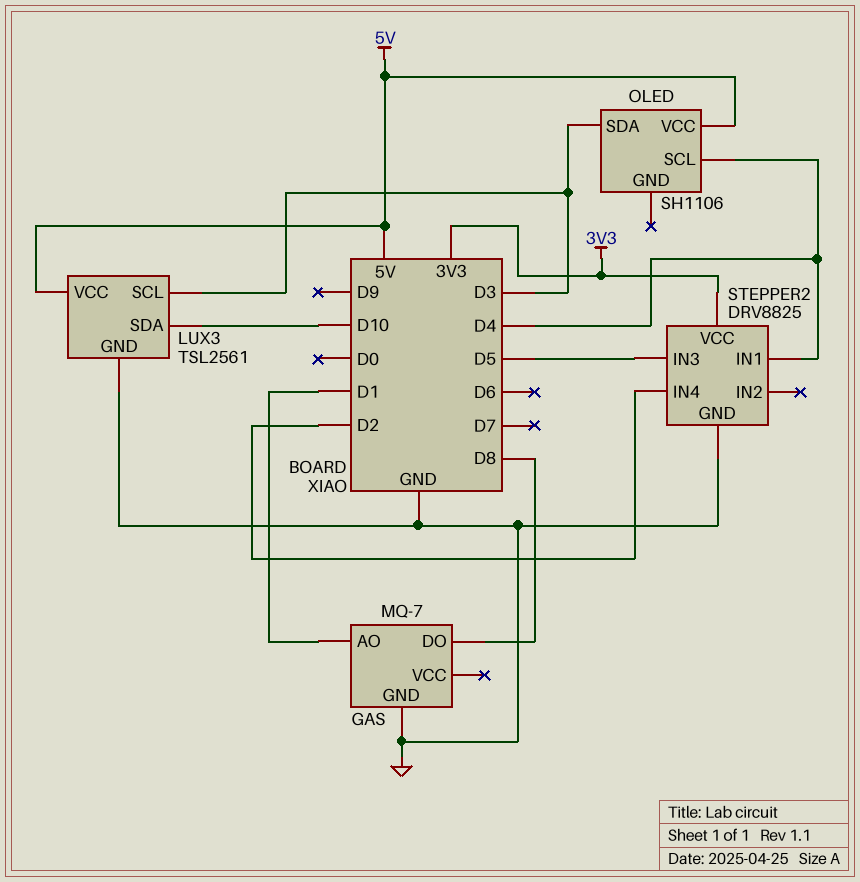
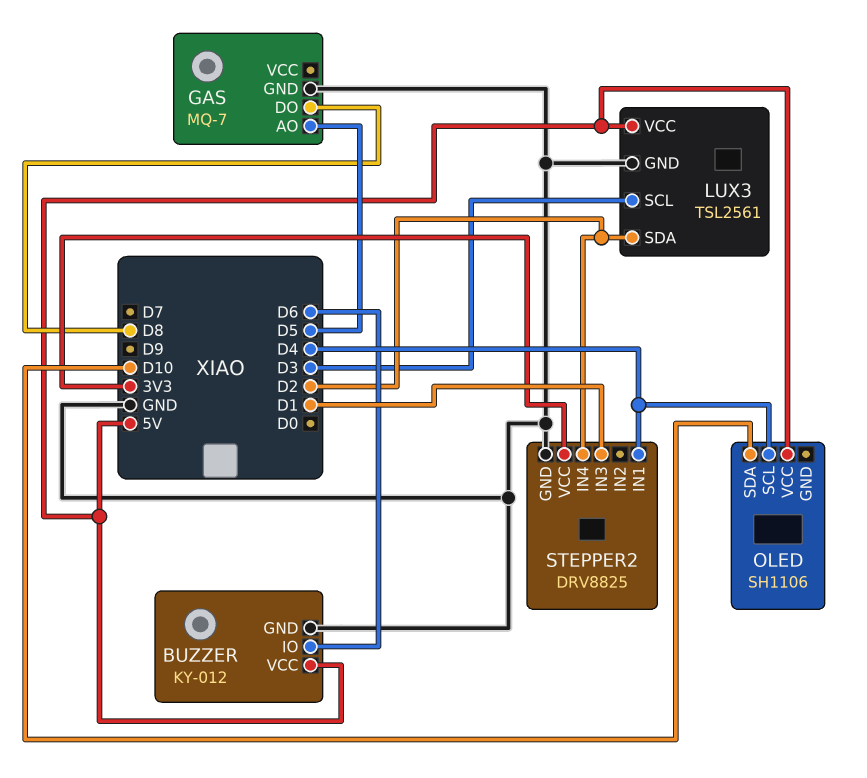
BUZZER: none -> KY-012
BUZZER pin GND: none -> GND
BUZZER pin IO: none -> D6
BUZZER pin VCC: none -> 5V
GAS pin AO: D1 -> D5
LUX3 pin SDA: D10 -> D2
OLED pin SDA: D3 -> D10
STEPPER2 pin IN3: D5 -> D1

